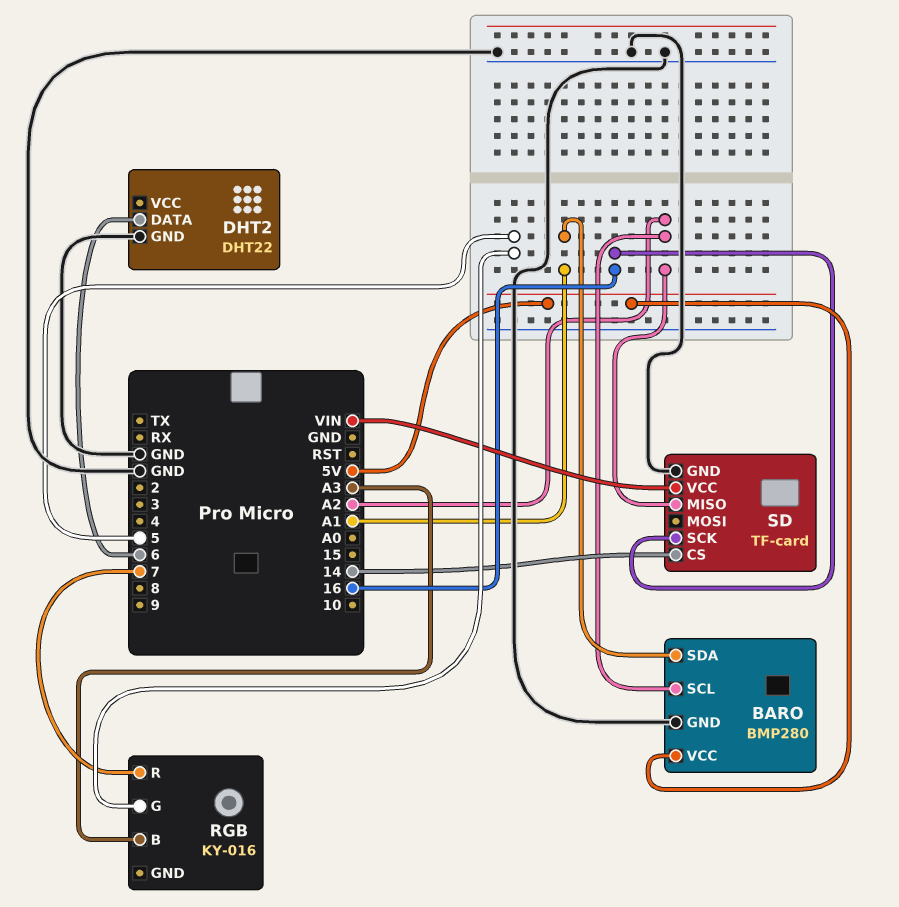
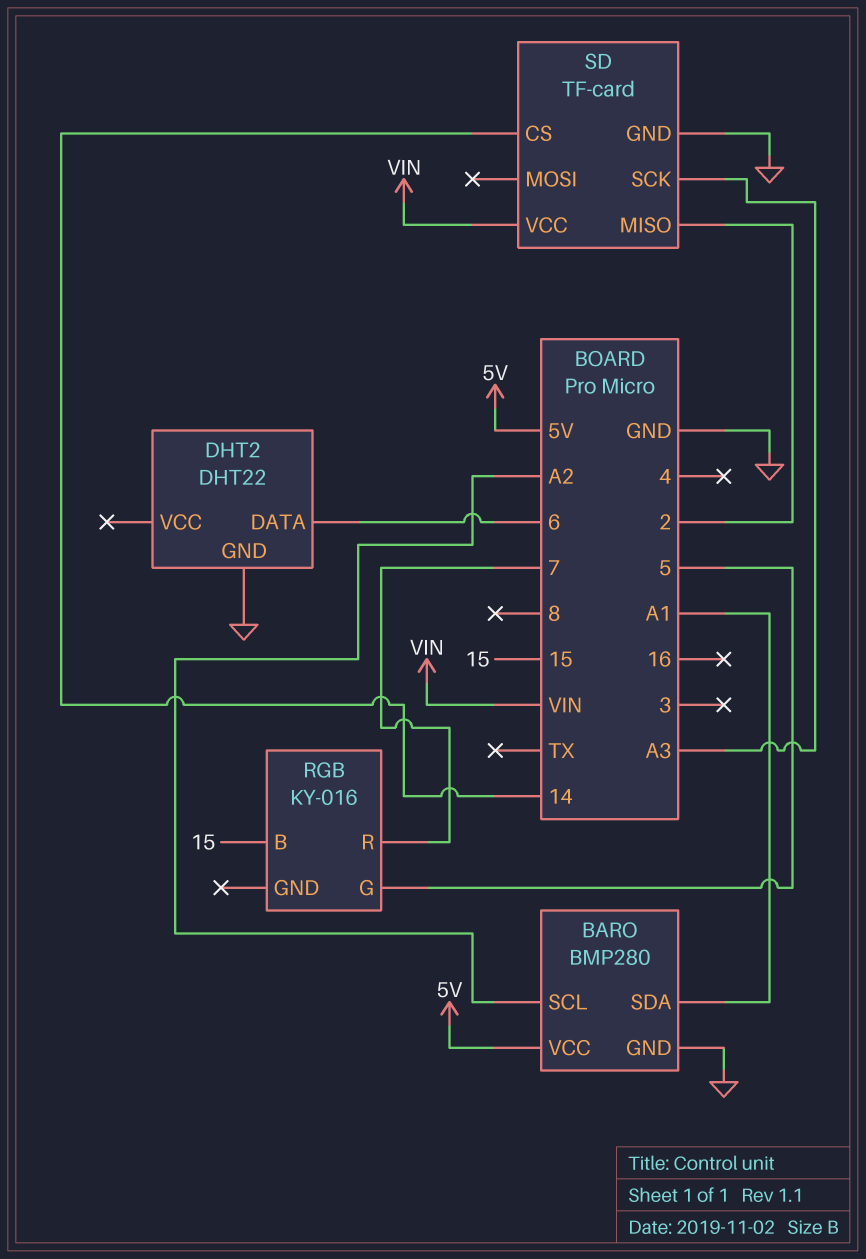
RGB pin B: A3 -> 15
SD pin MISO: A2 -> 2
SD pin SCK: 16 -> A3

